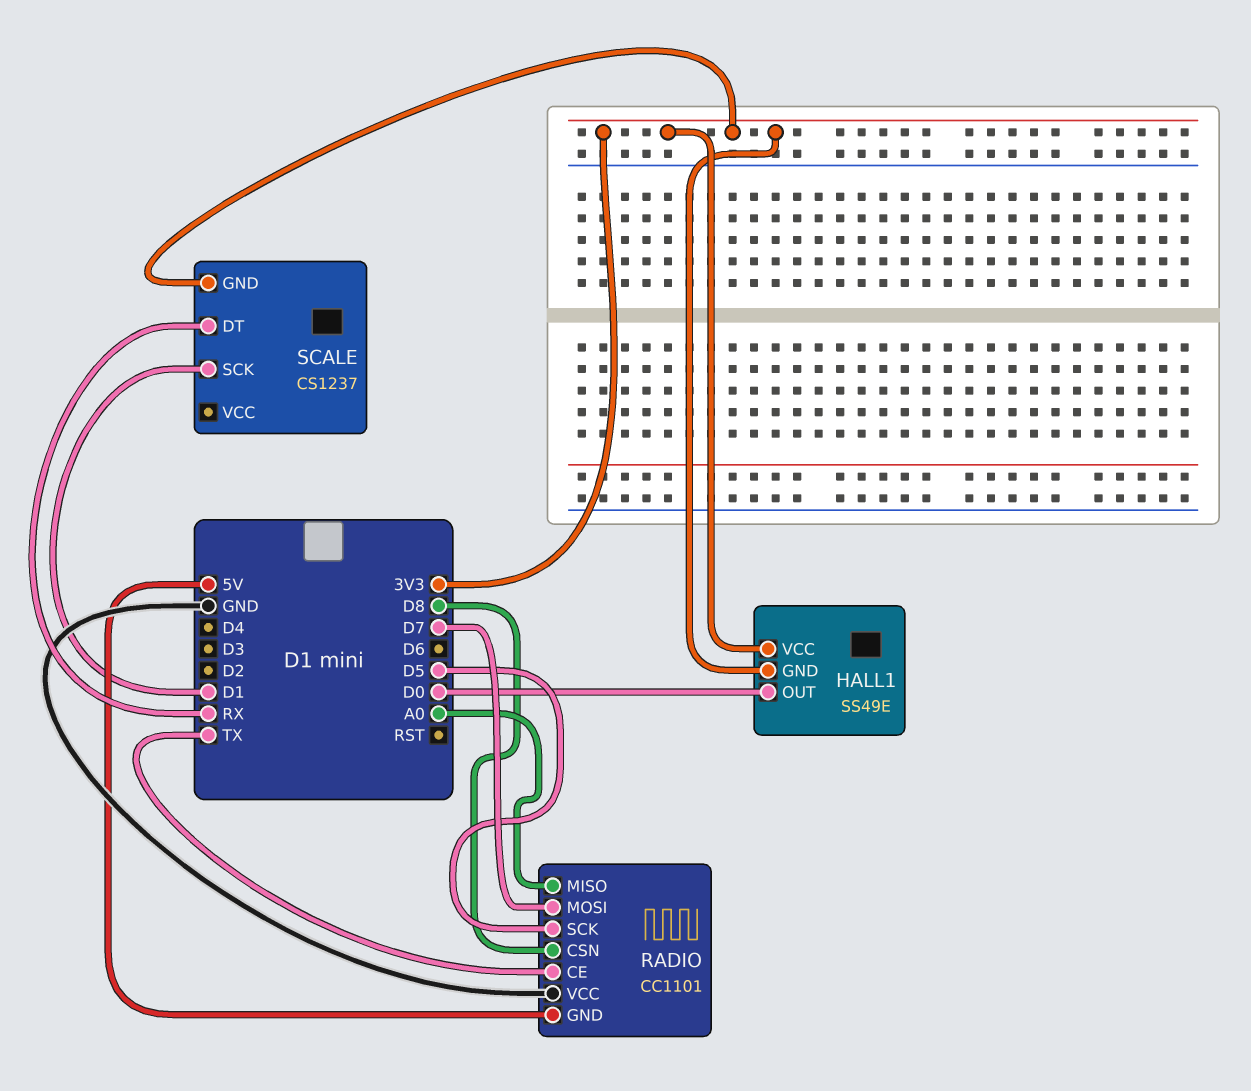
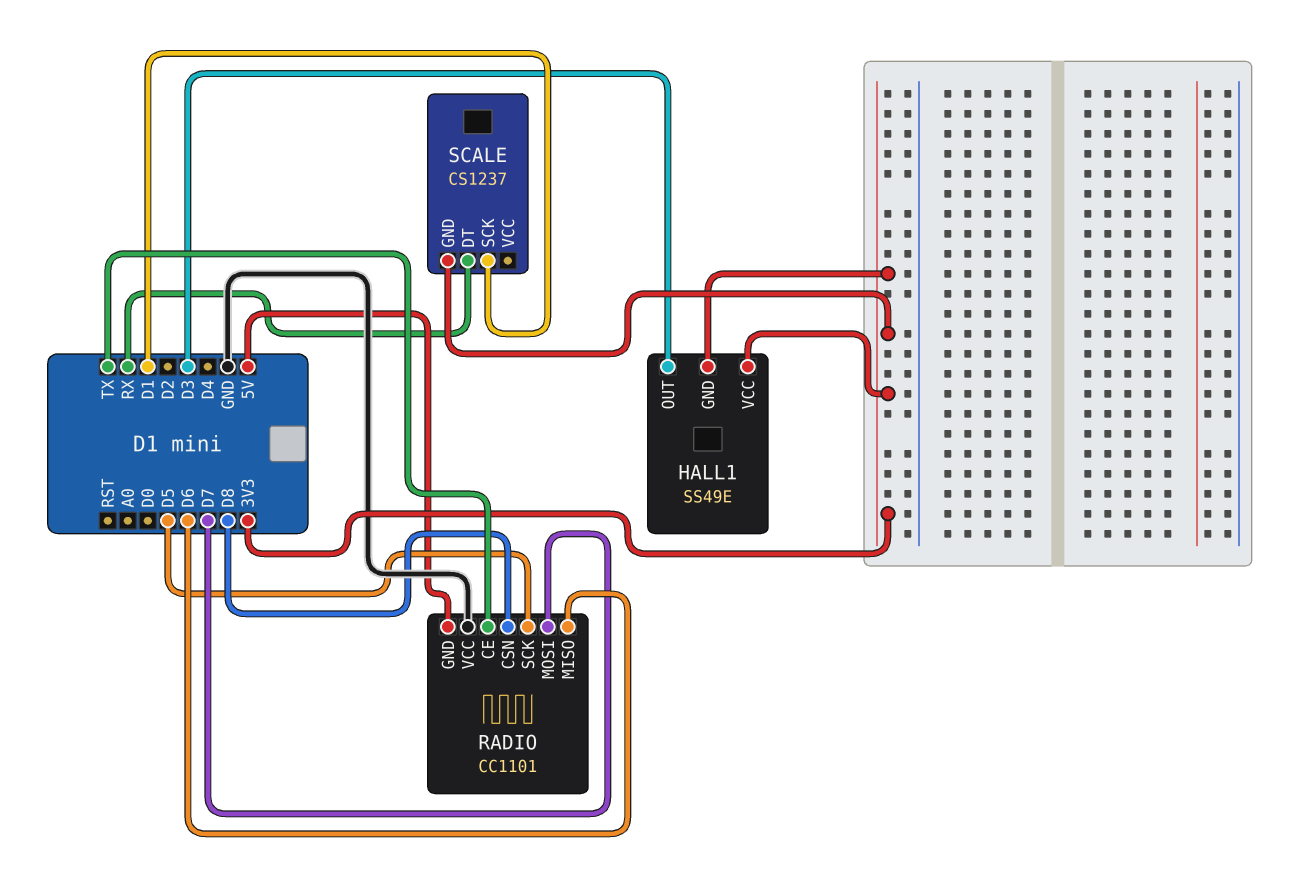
HALL1 pin OUT: D0 -> D3
RADIO pin MISO: A0 -> D6

